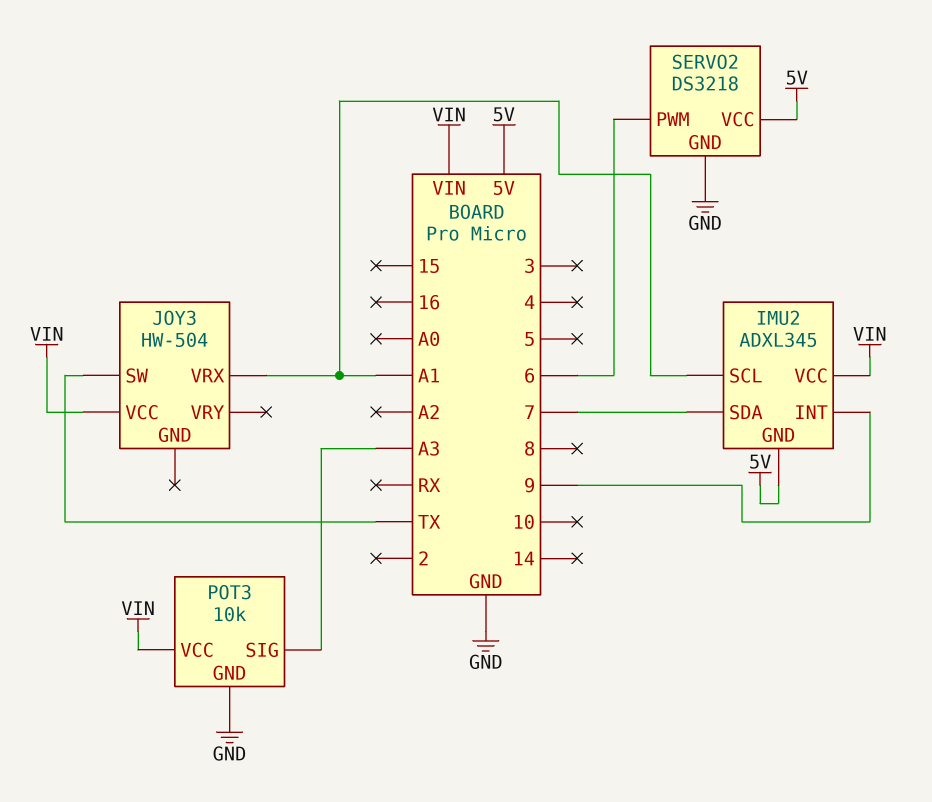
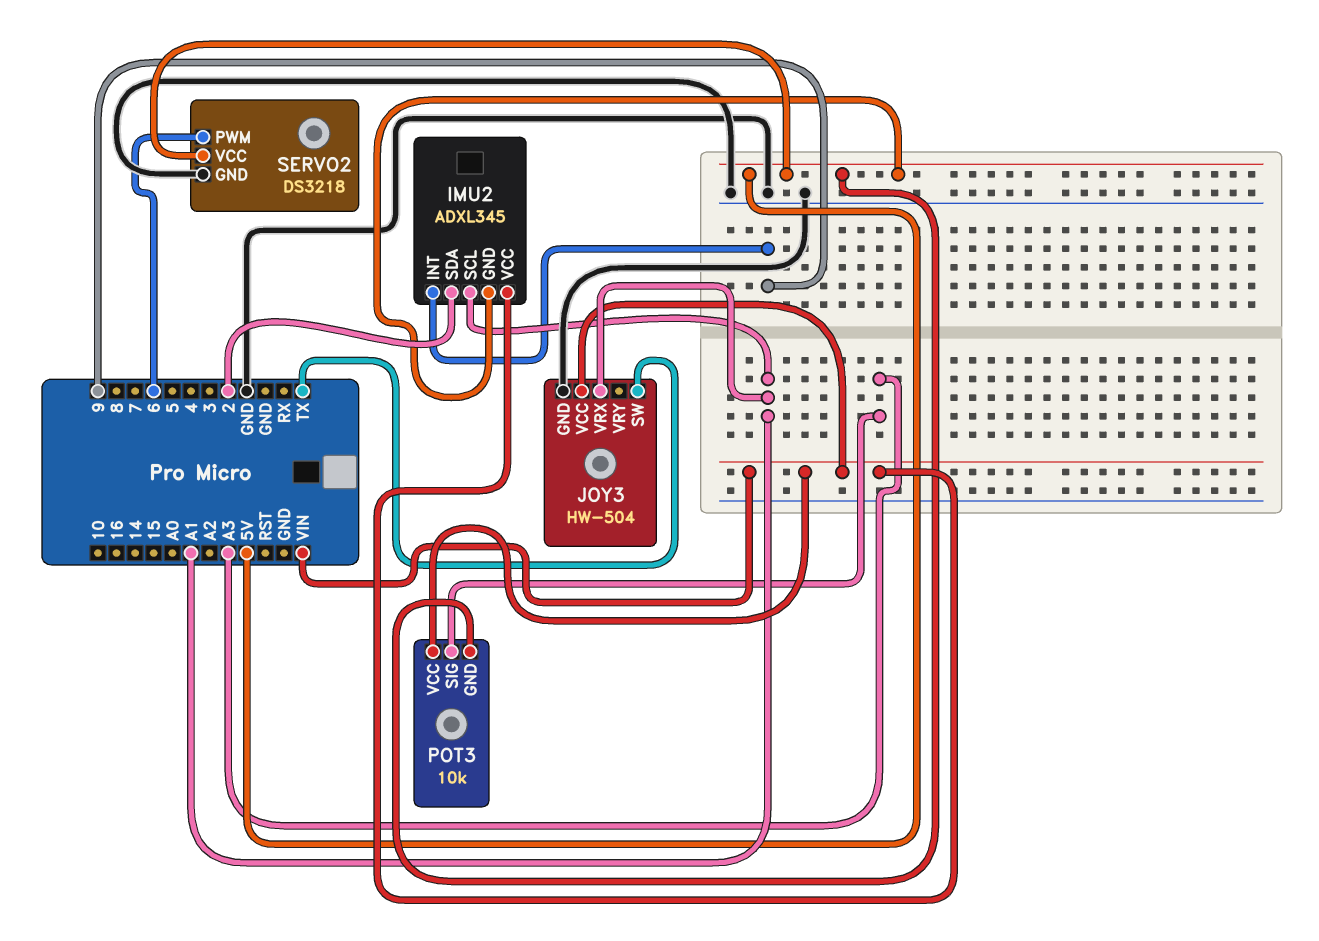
IMU2 pin SDA: 7 -> 2
JOY3 pin GND: none -> GND
POT3 pin GND: GND -> 5V

